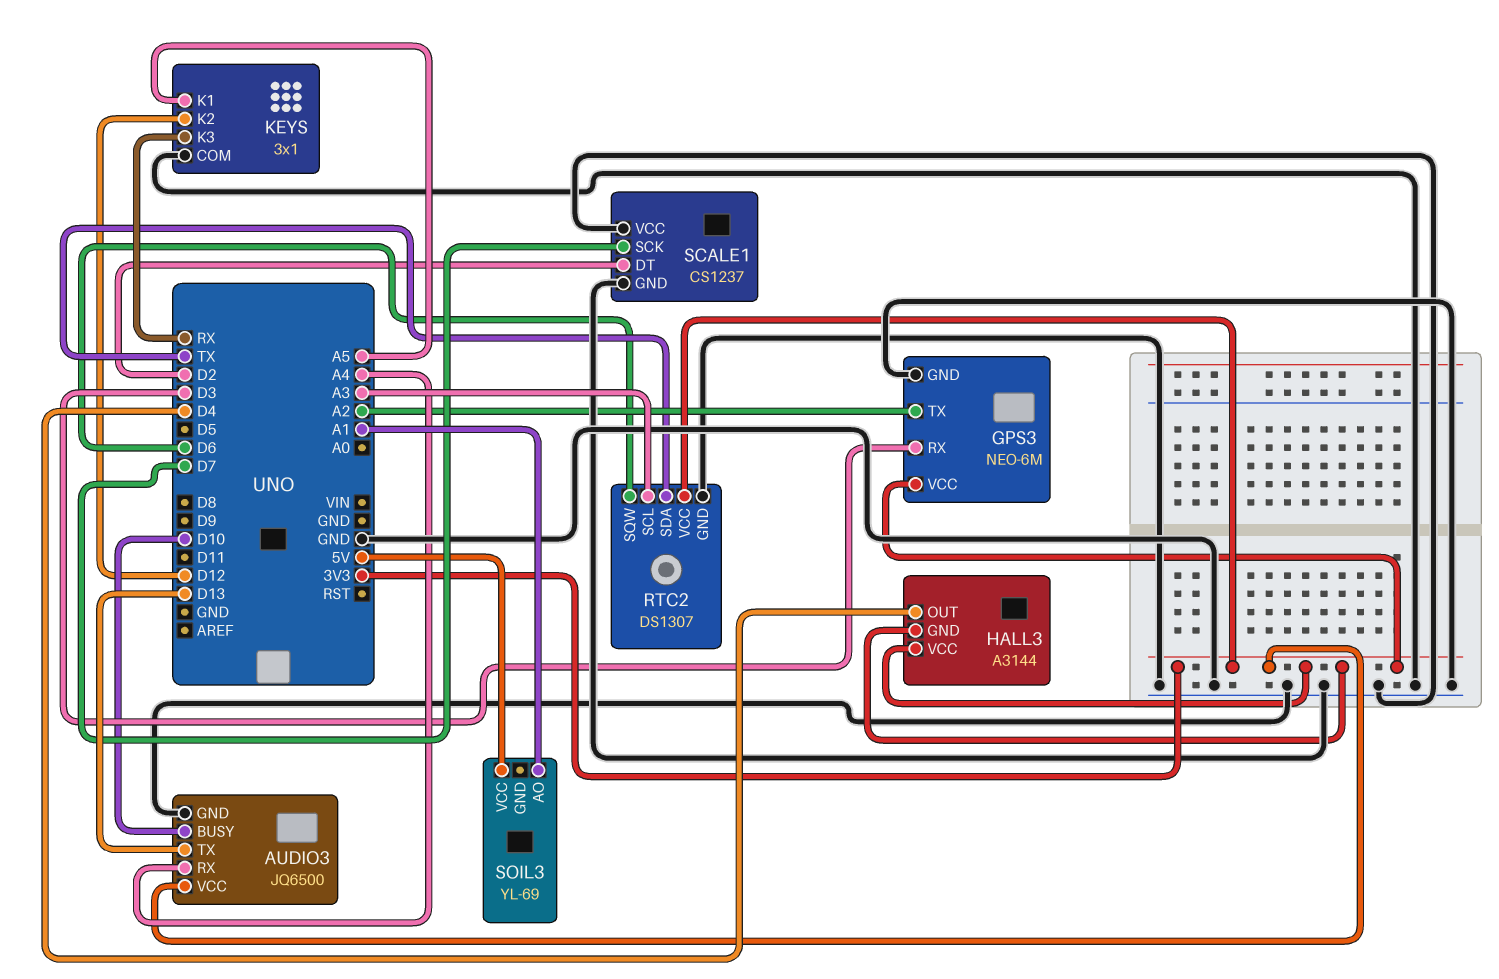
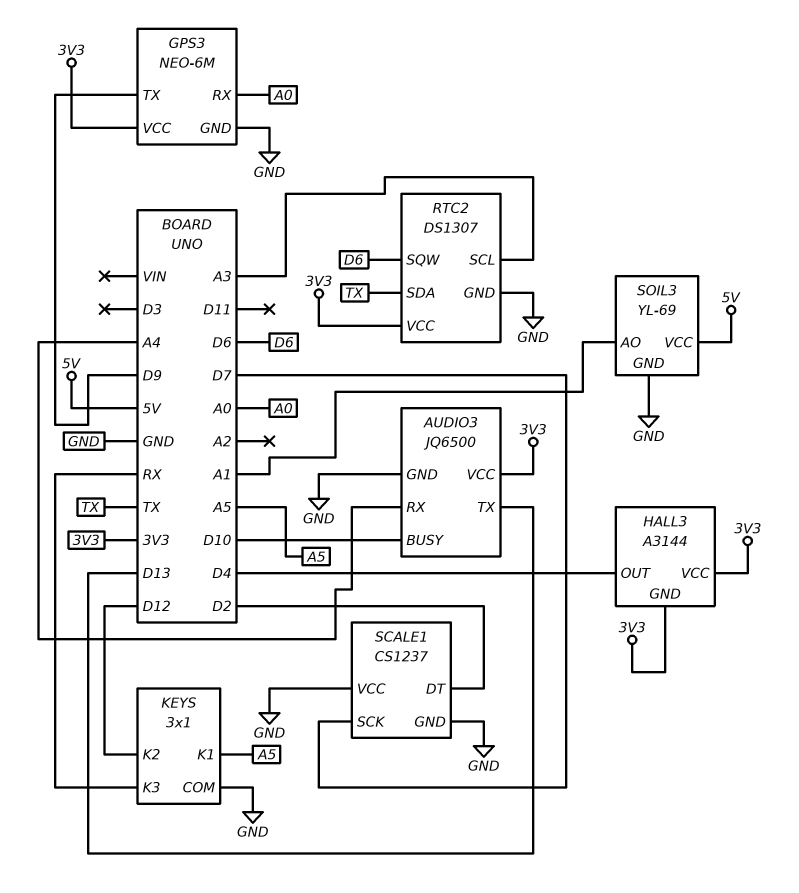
GPS3 pin RX: D3 -> A0
GPS3 pin TX: A2 -> D9
SOIL3 pin GND: none -> GND

